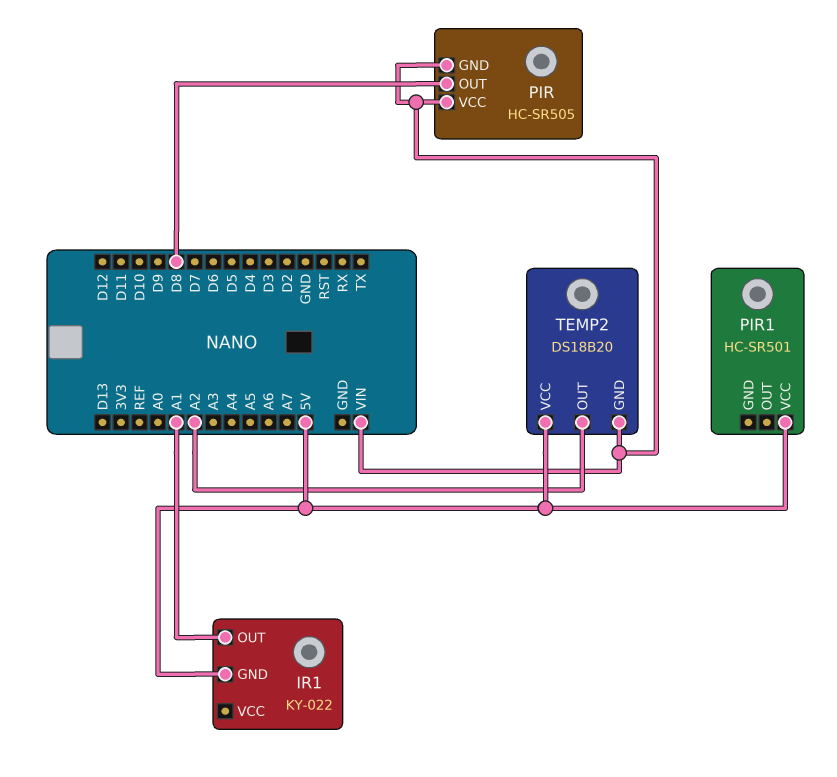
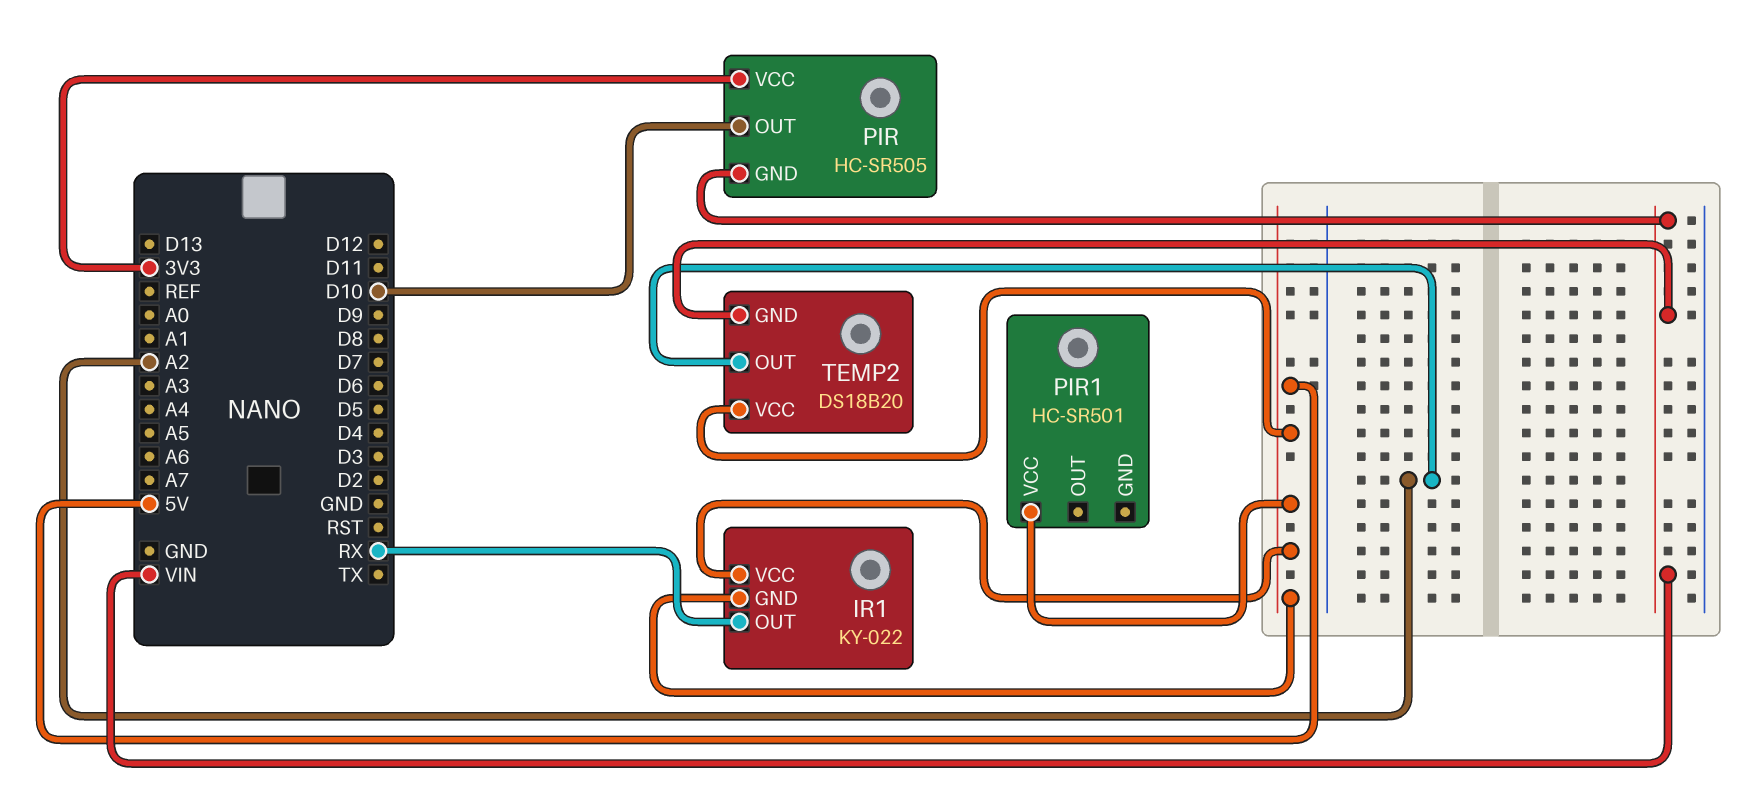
IR1 pin OUT: A1 -> RX
IR1 pin VCC: none -> 5V
PIR pin OUT: D8 -> D10
PIR pin VCC: VIN -> 3V3

